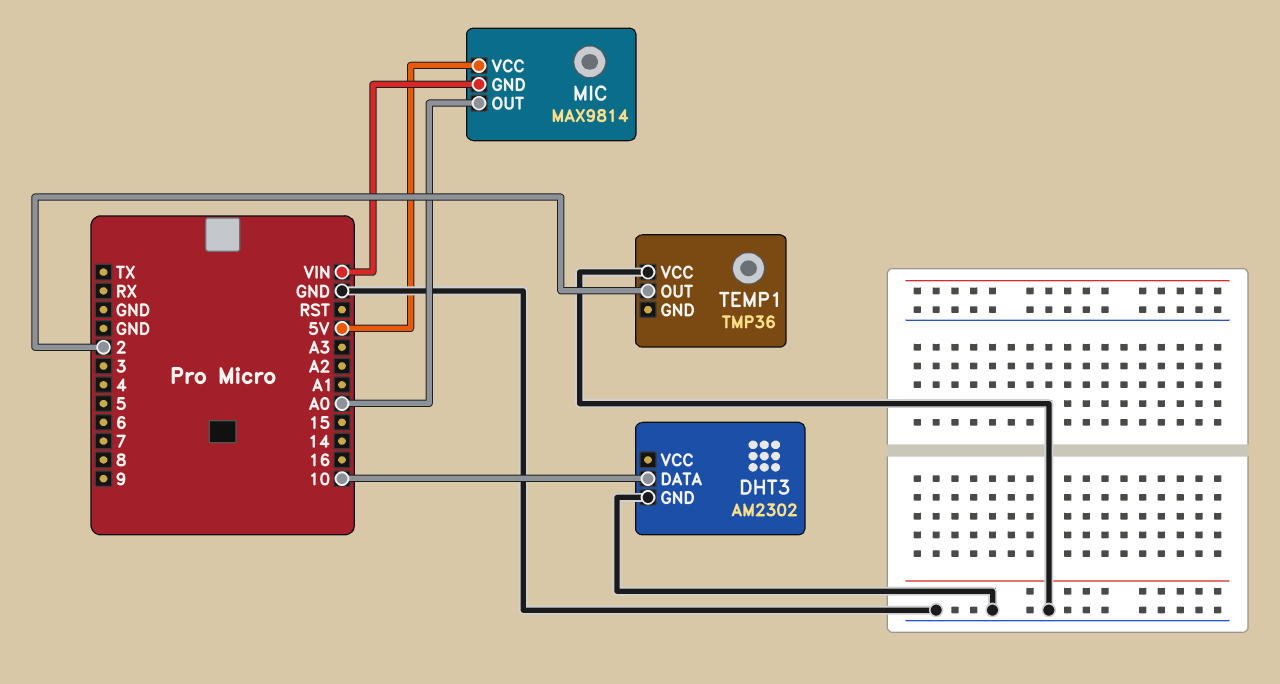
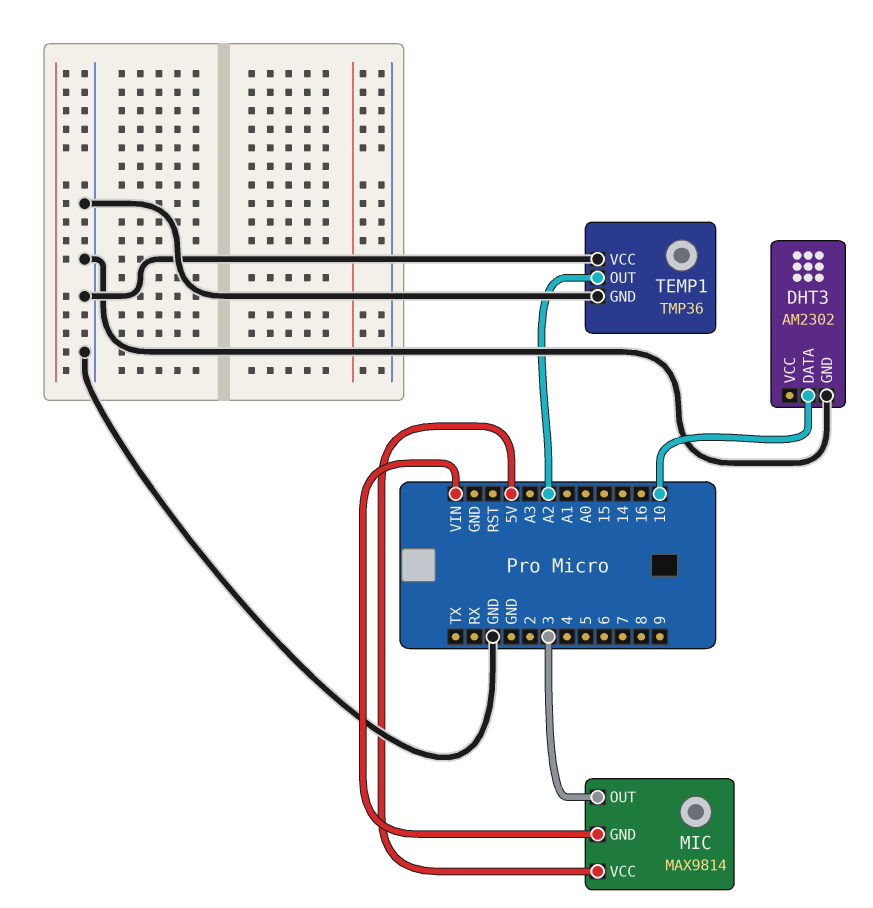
MIC pin OUT: A0 -> 3
TEMP1 pin GND: none -> GND
TEMP1 pin OUT: 2 -> A2

